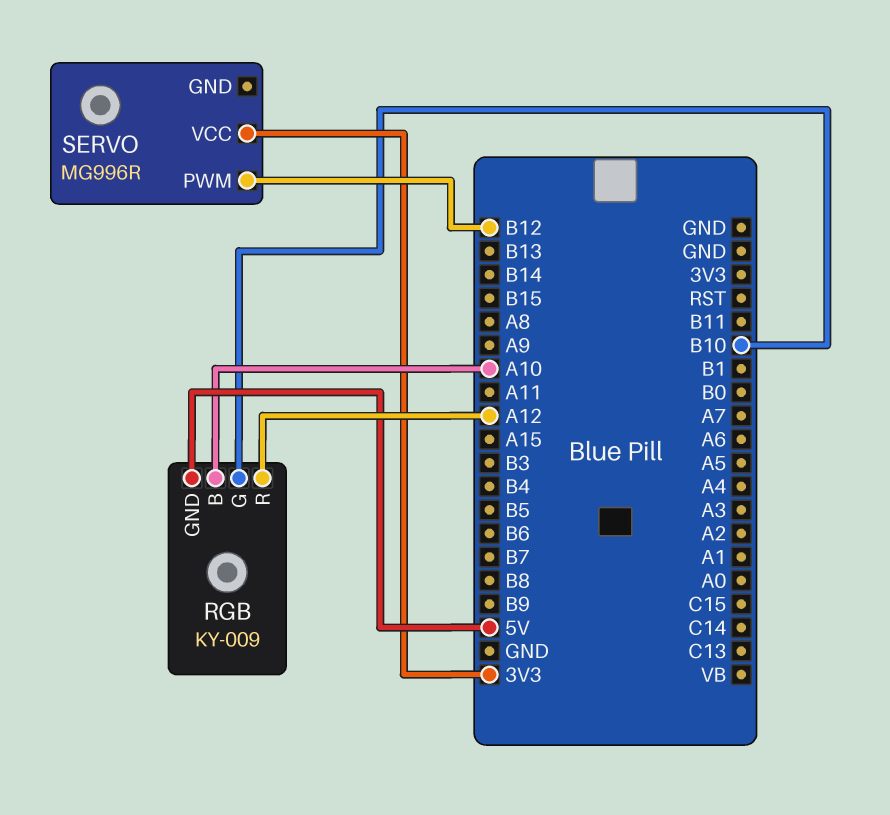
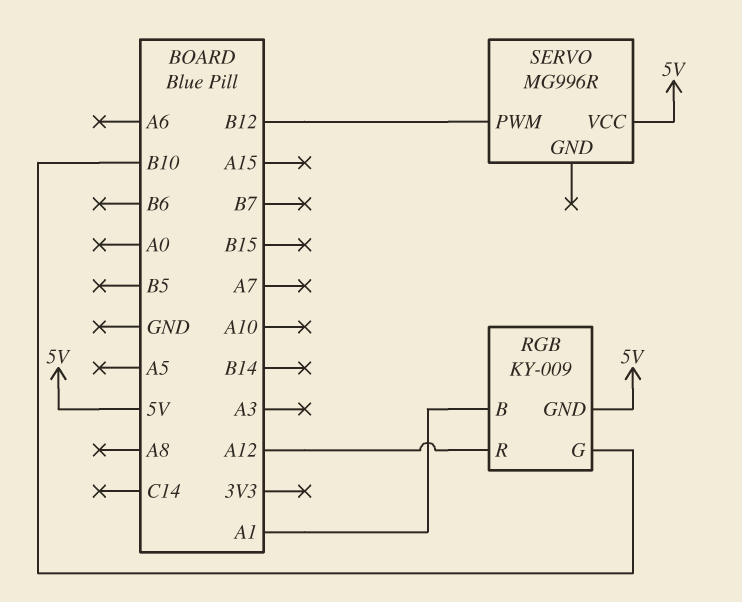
RGB pin B: A10 -> A1
SERVO pin VCC: 3V3 -> 5V

